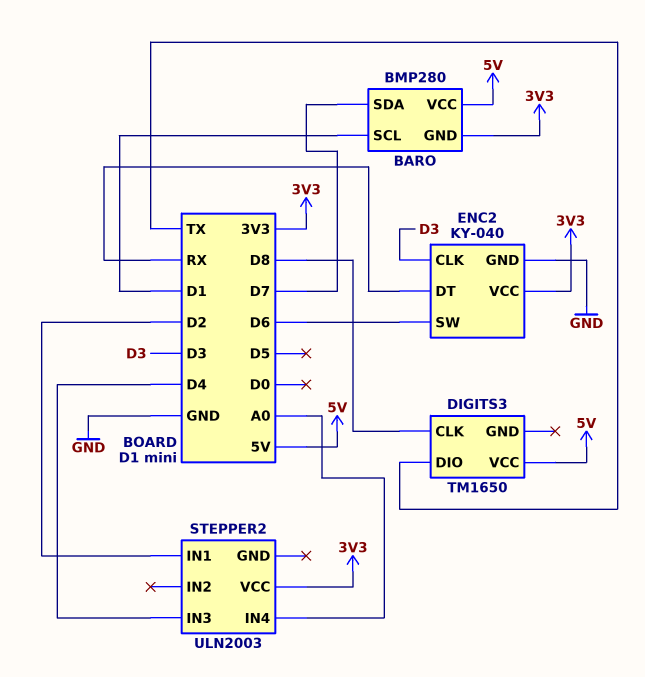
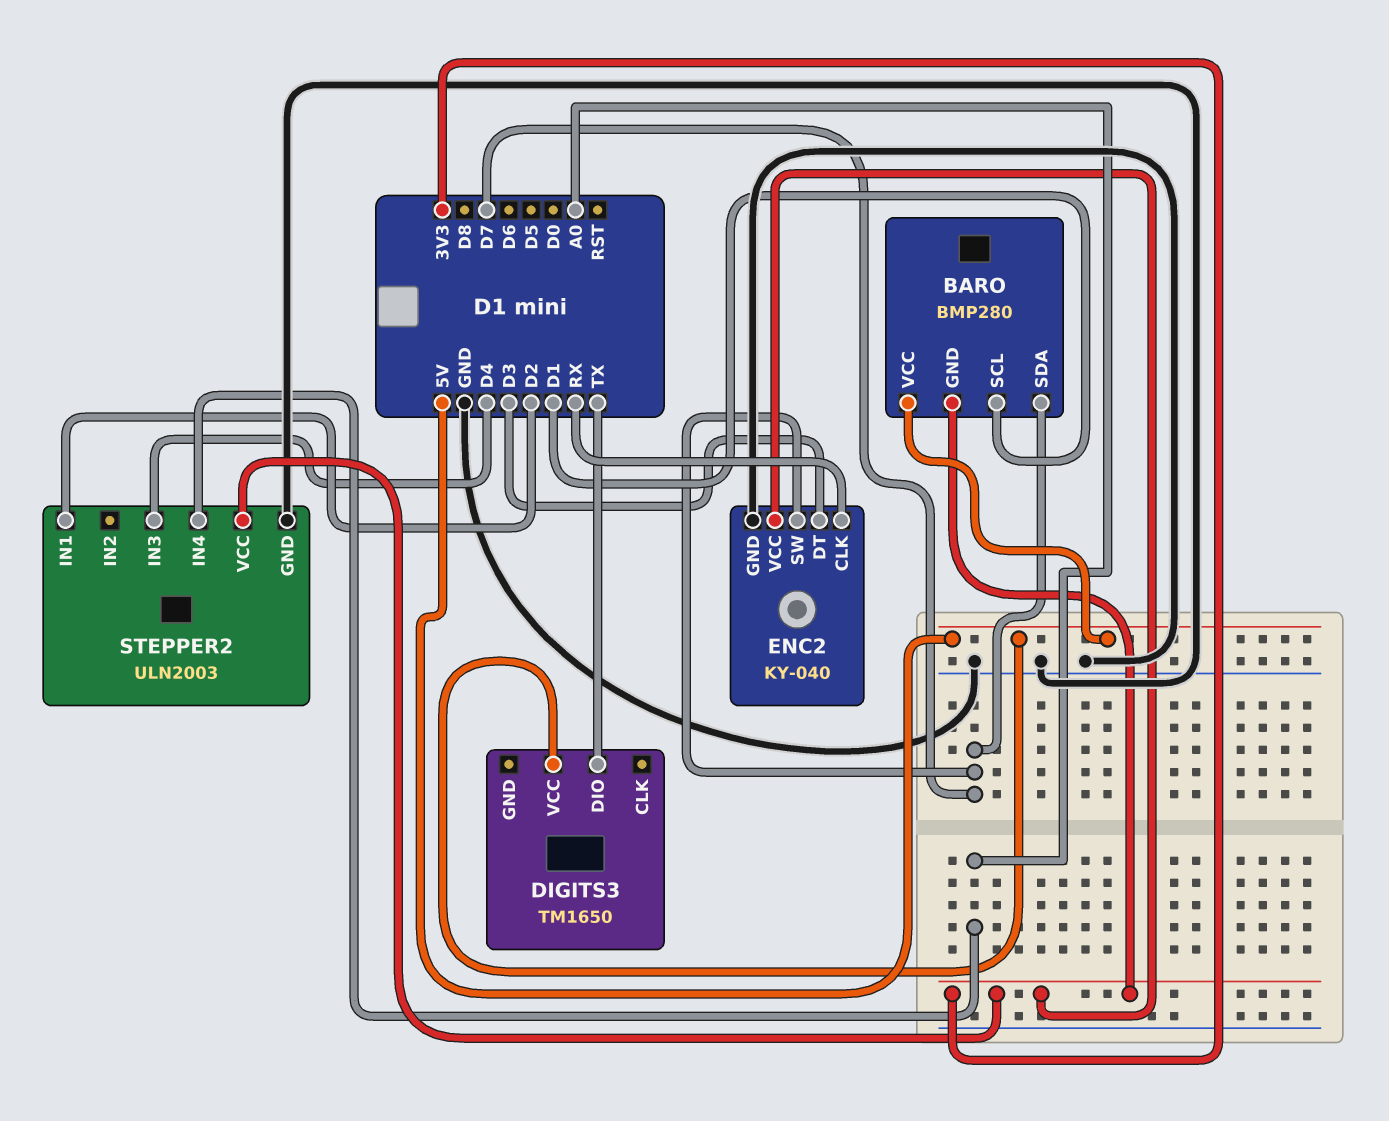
DIGITS3 pin CLK: D8 -> none
ENC2 pin CLK: D3 -> RX
ENC2 pin DT: RX -> D3
ENC2 pin SW: D6 -> D7
STEPPER2 pin GND: none -> GND

